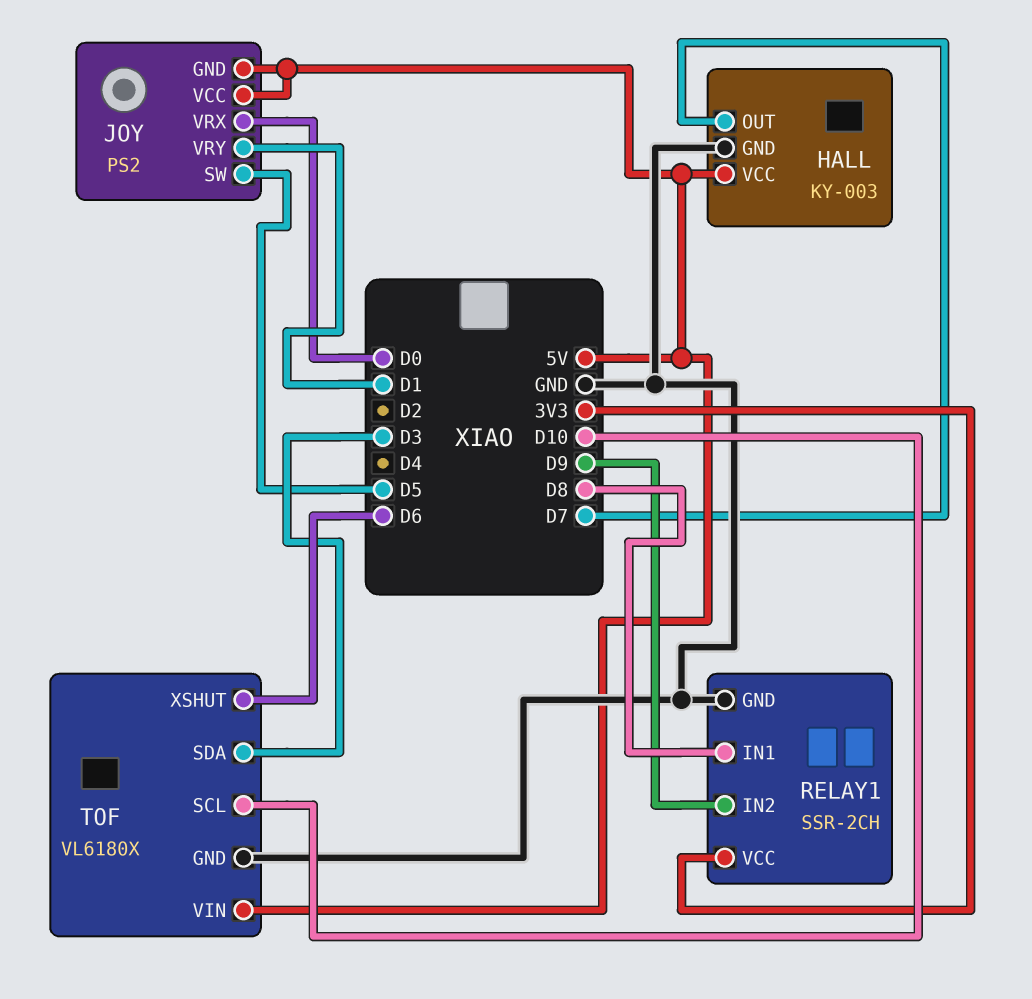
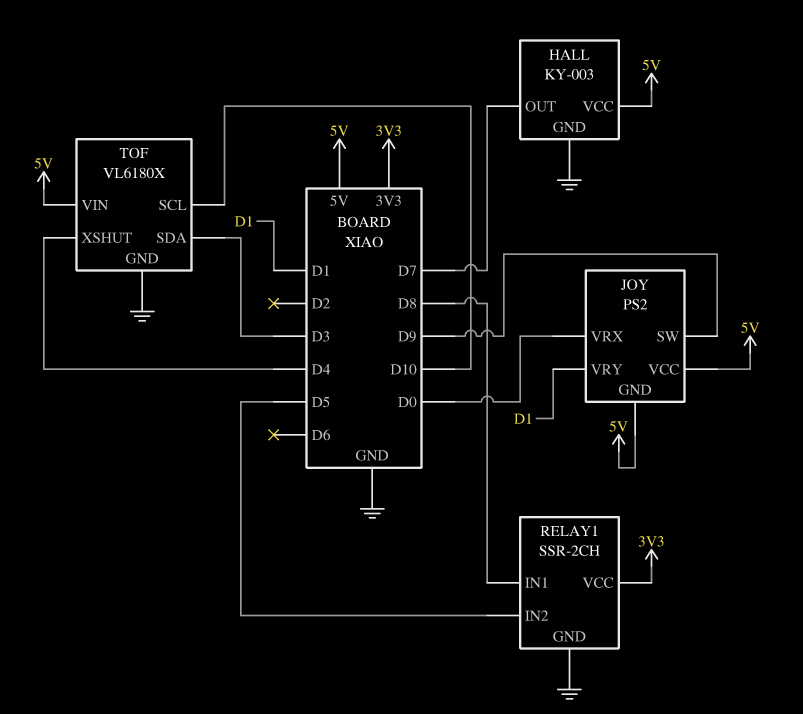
JOY pin SW: D5 -> D9
RELAY1 pin IN2: D9 -> D5
TOF pin XSHUT: D6 -> D4

